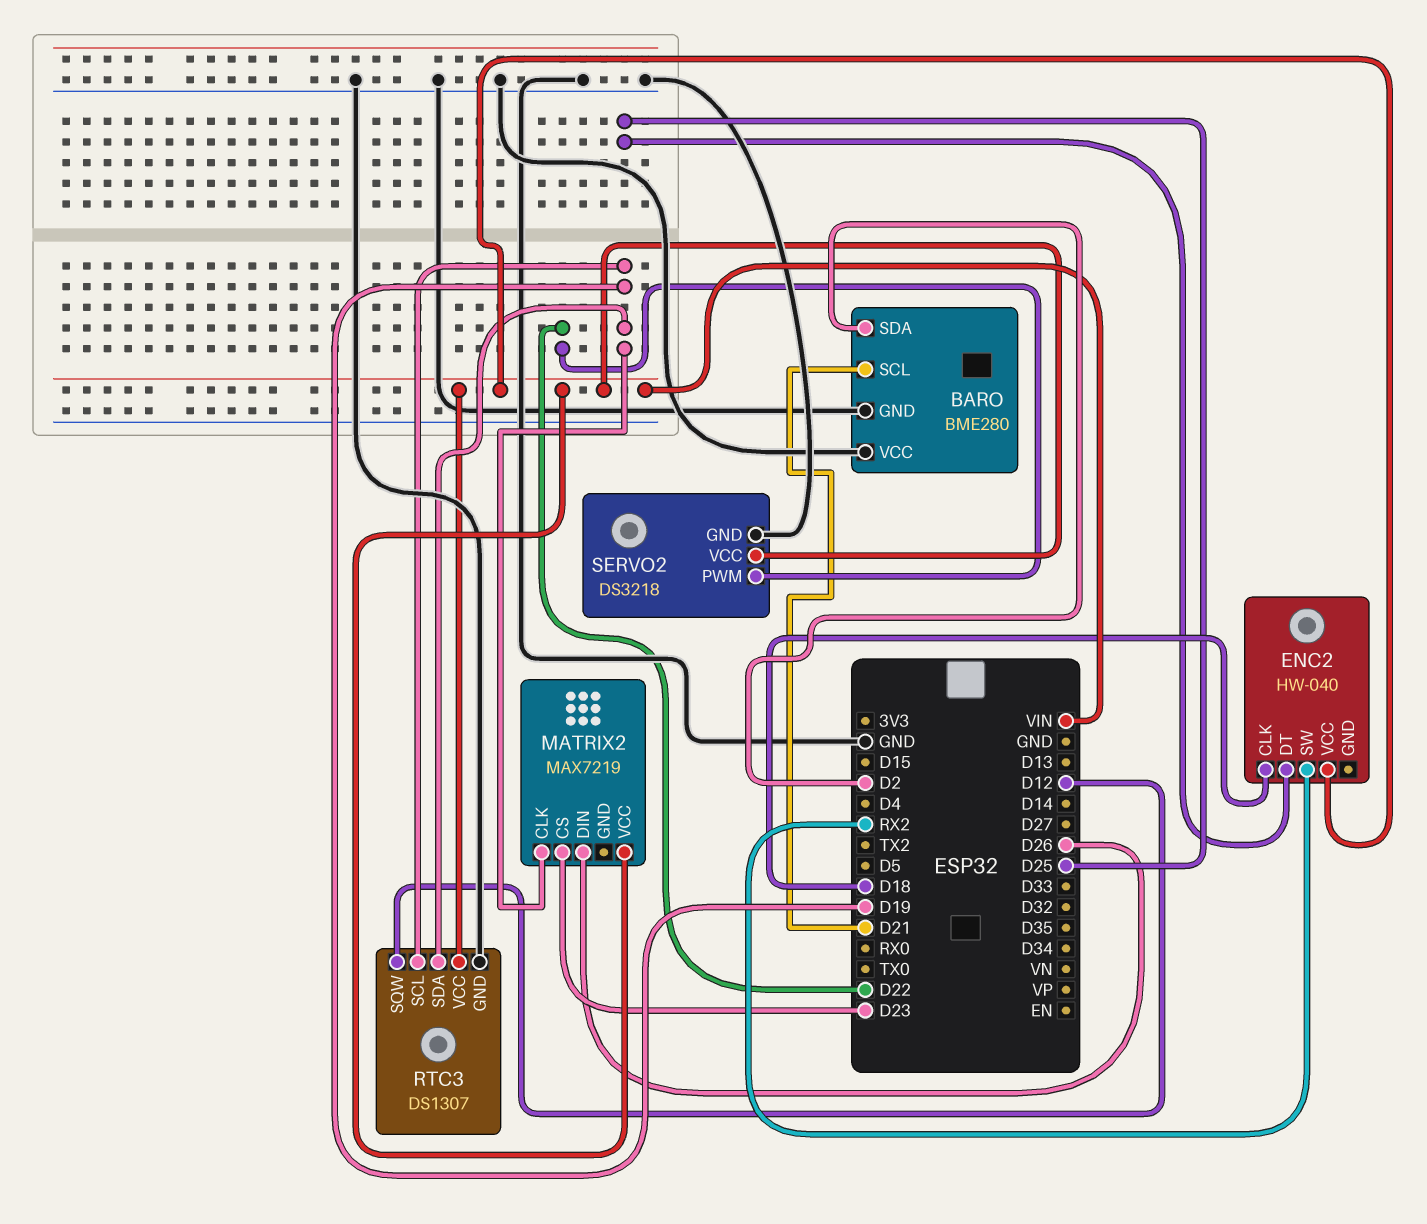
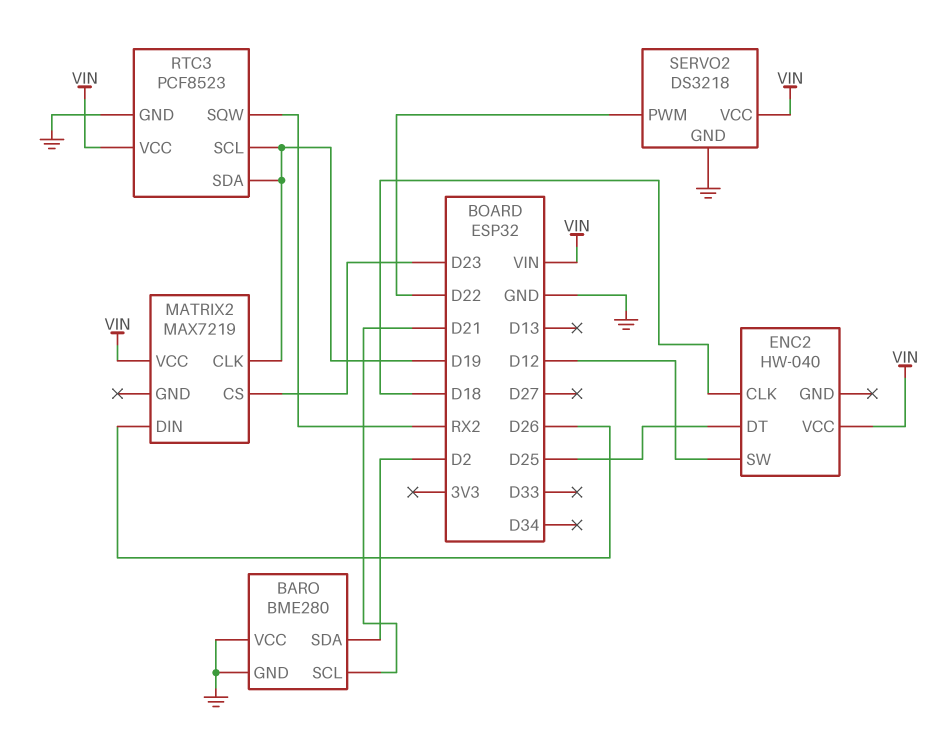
ENC2 pin SW: RX2 -> D12
RTC3: DS1307 -> PCF8523
RTC3 pin SQW: D12 -> RX2

